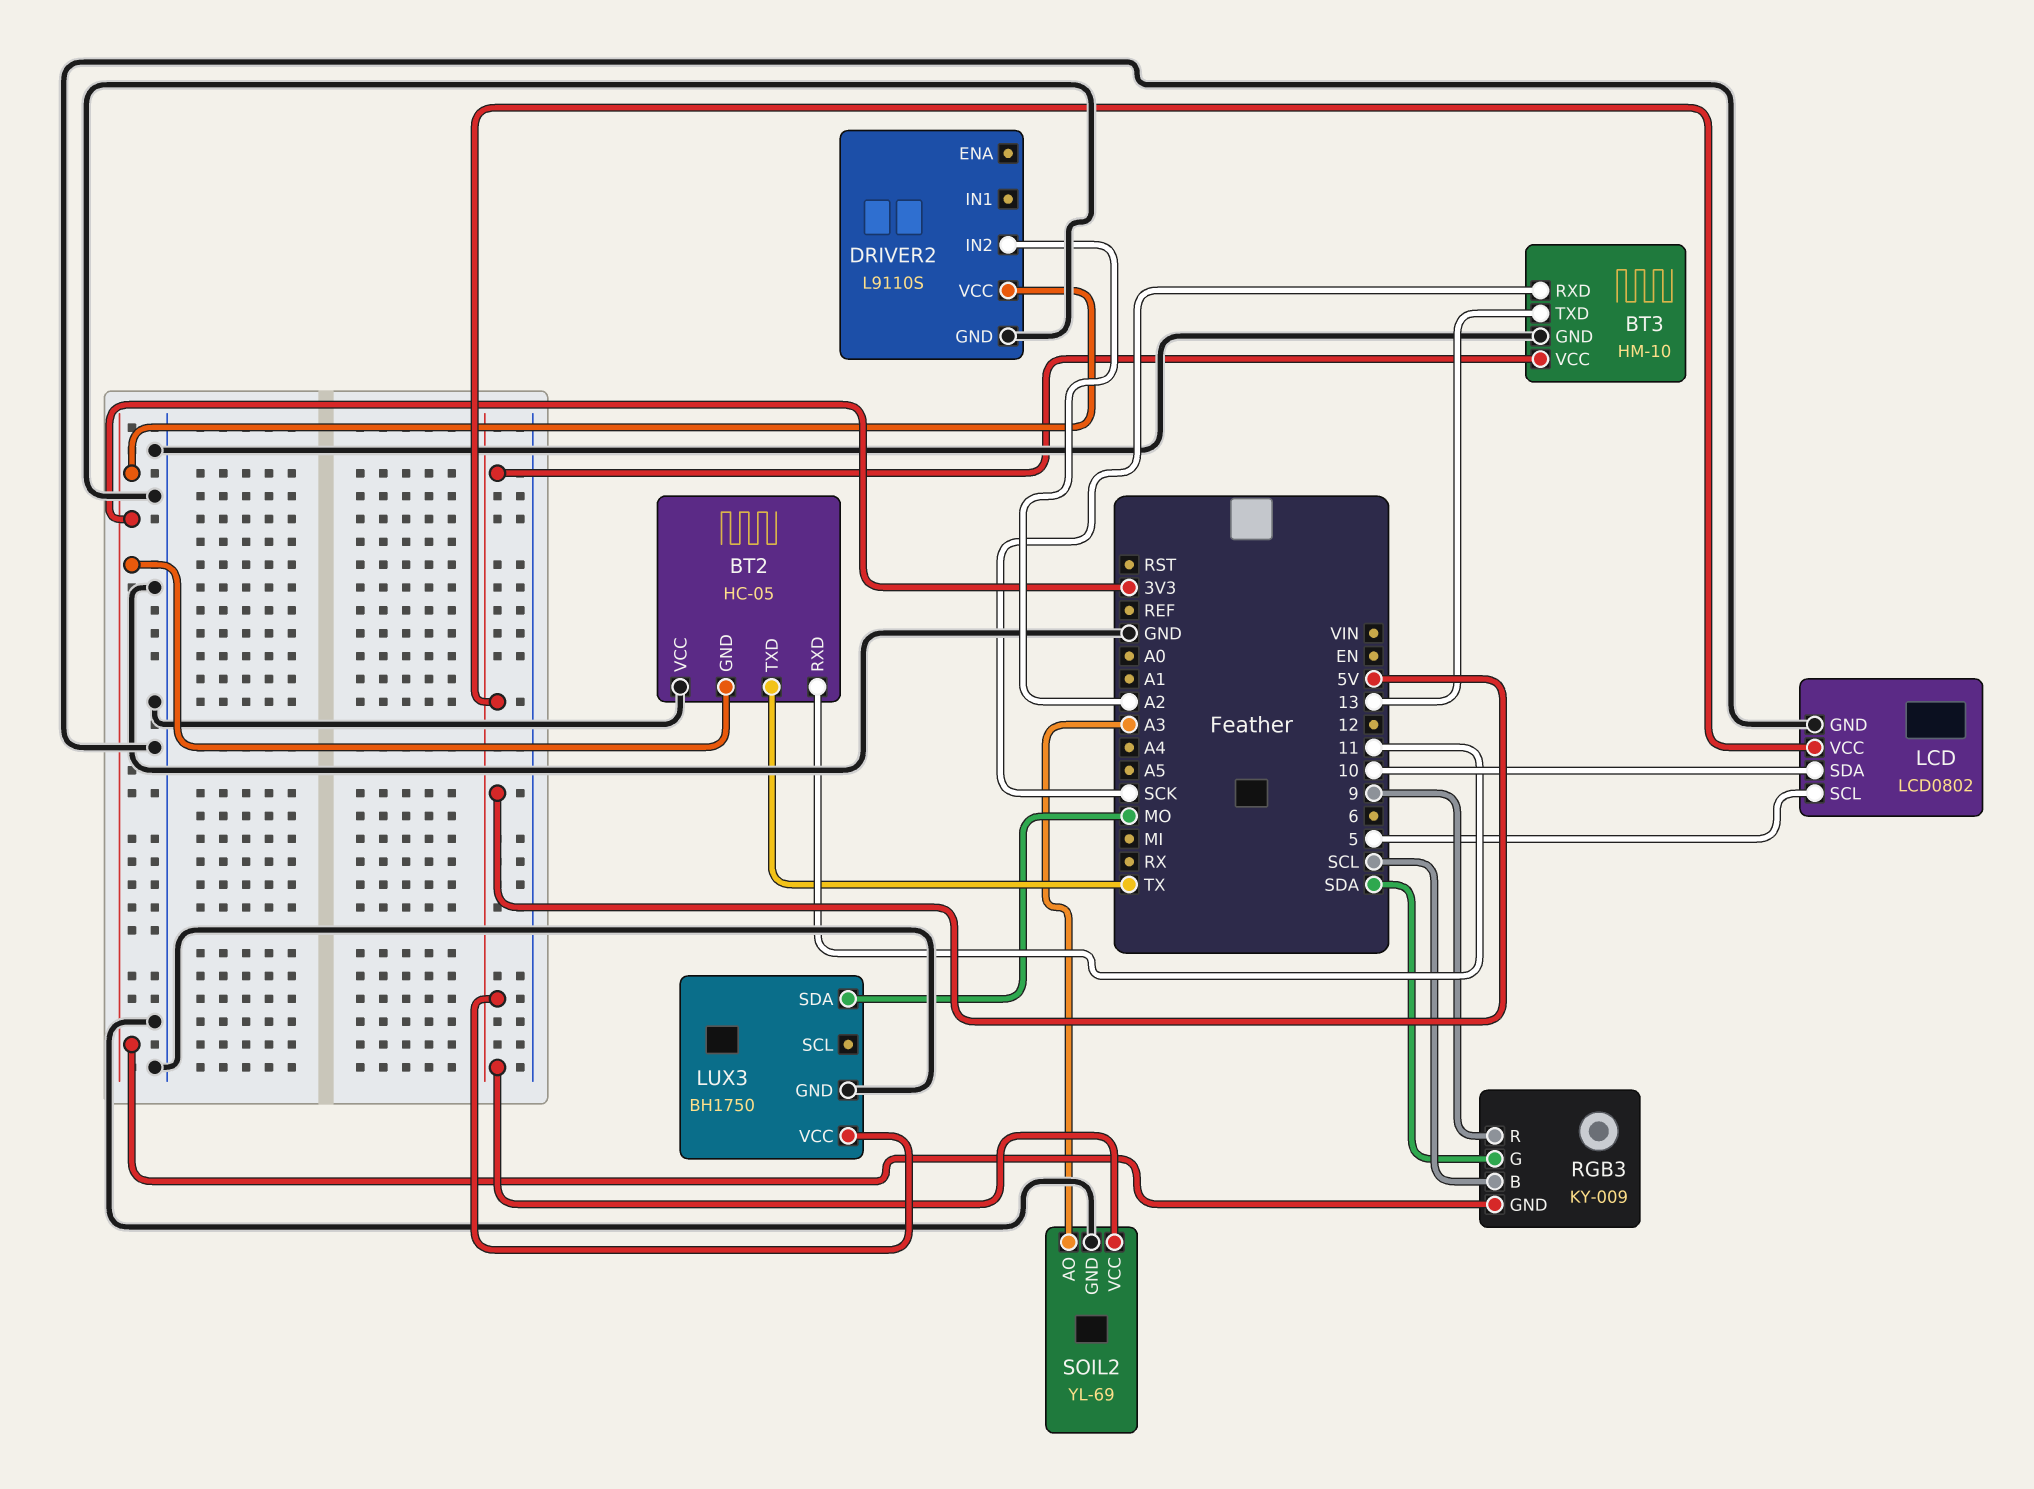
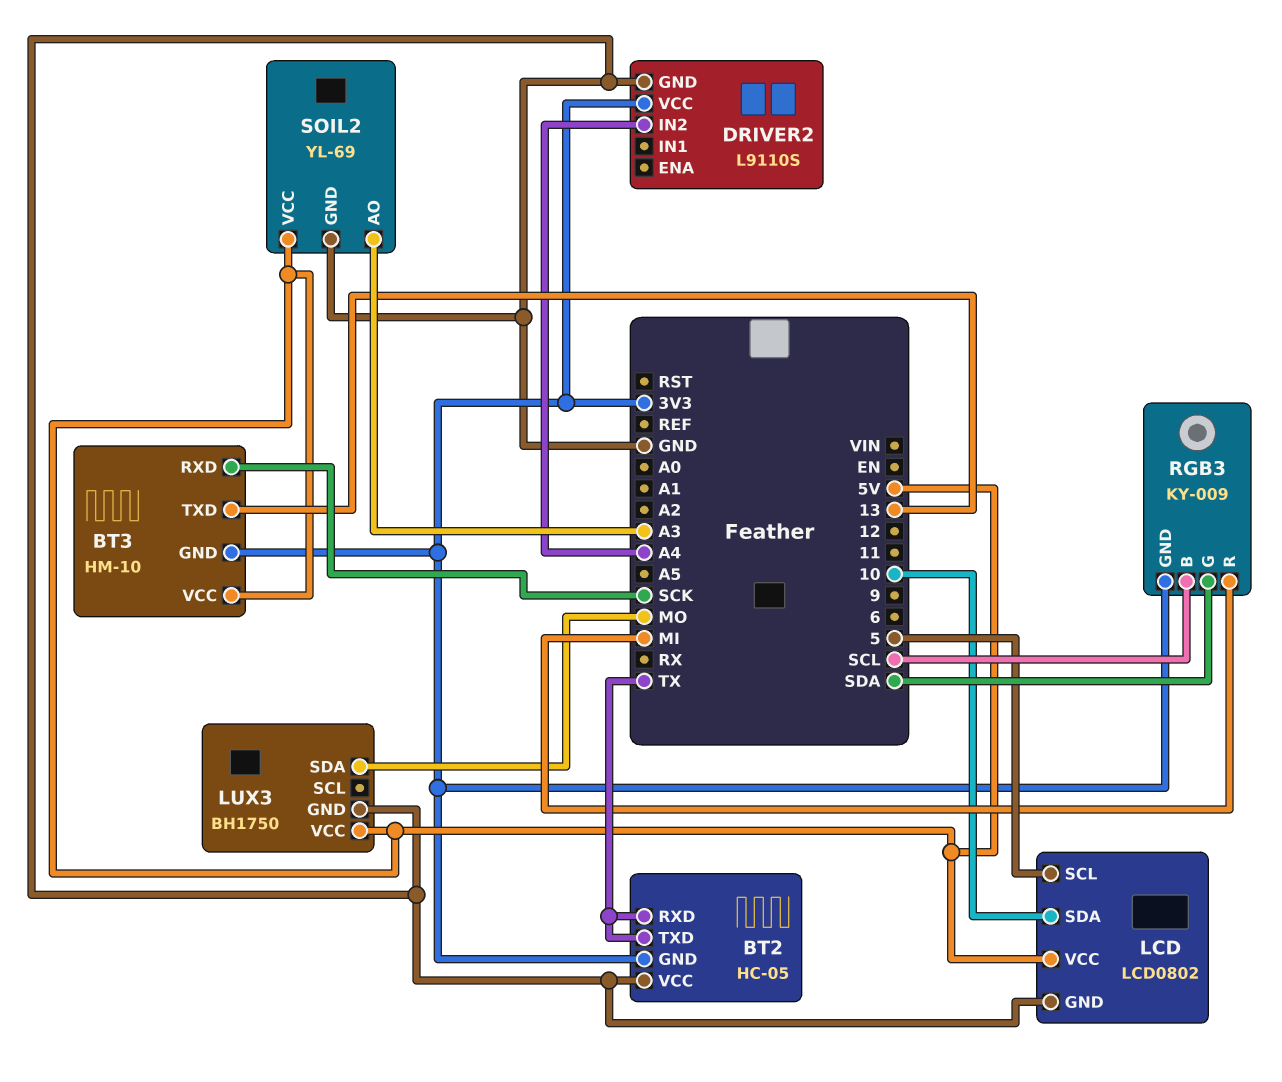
BT2 pin RXD: 11 -> TX
BT3 pin GND: GND -> 3V3
DRIVER2 pin IN2: A2 -> A4
RGB3 pin R: 9 -> MI

